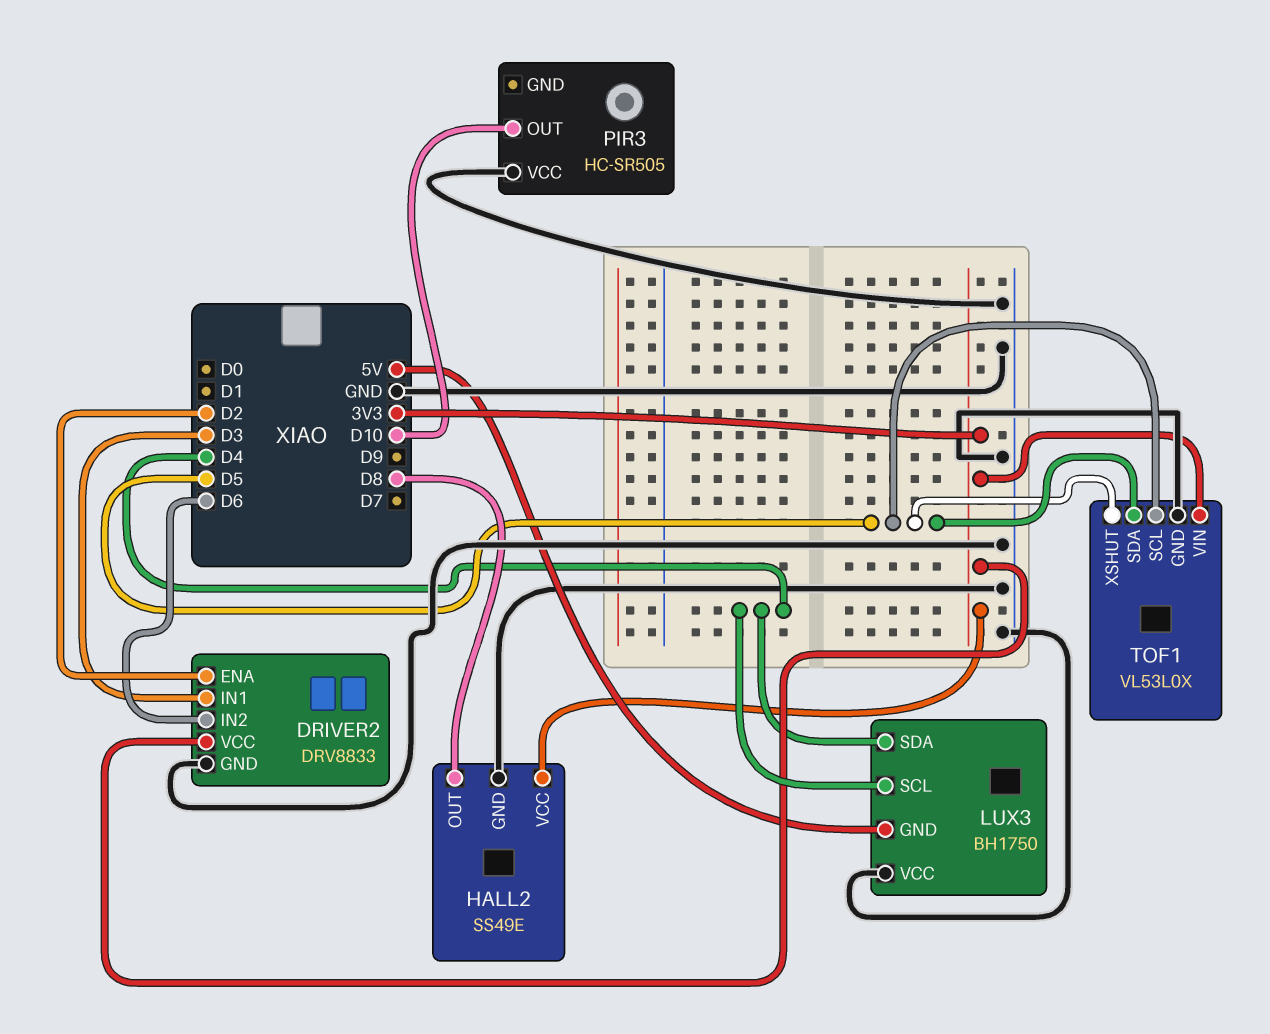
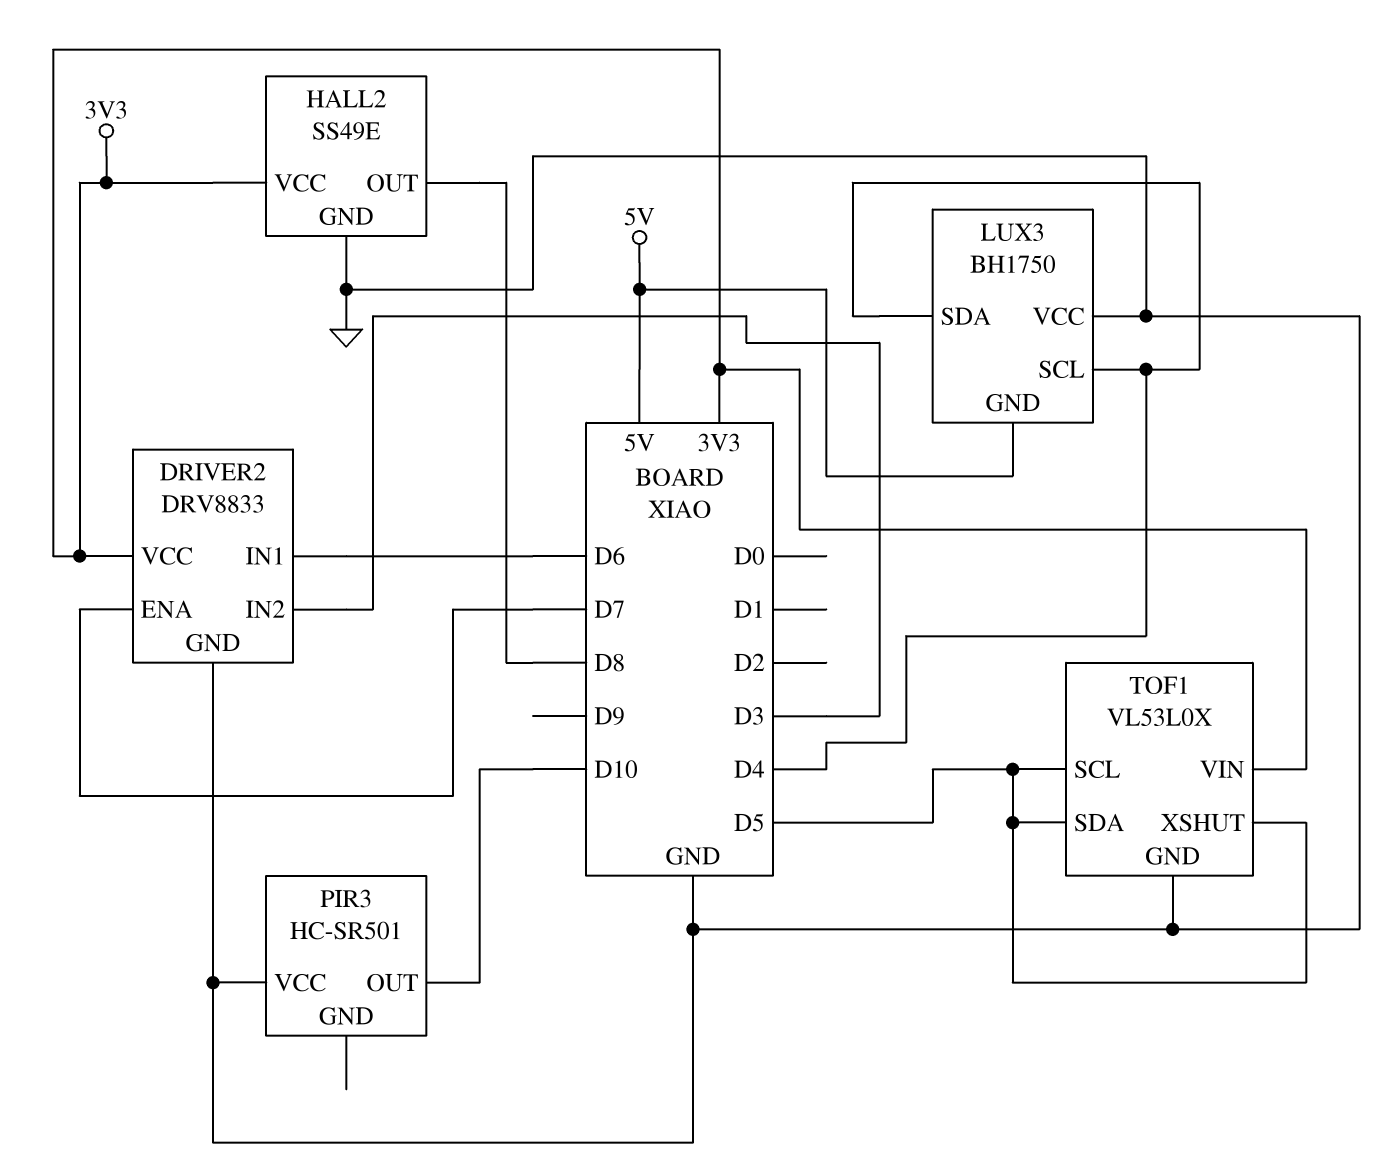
DRIVER2 pin ENA: D2 -> D7
DRIVER2 pin IN1: D3 -> D6
DRIVER2 pin IN2: D6 -> D3
PIR3: HC-SR505 -> HC-SR501

